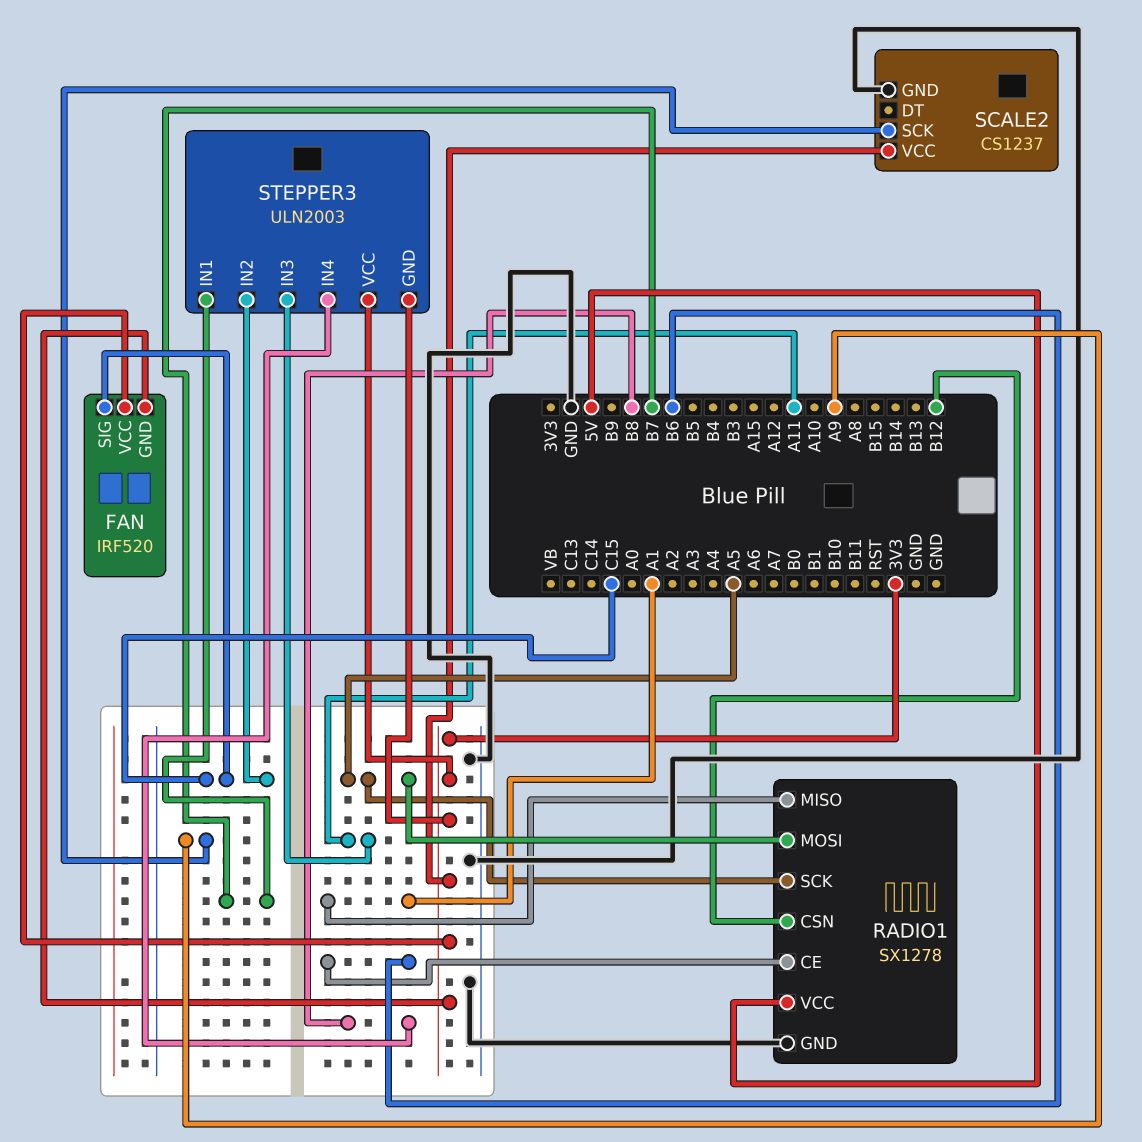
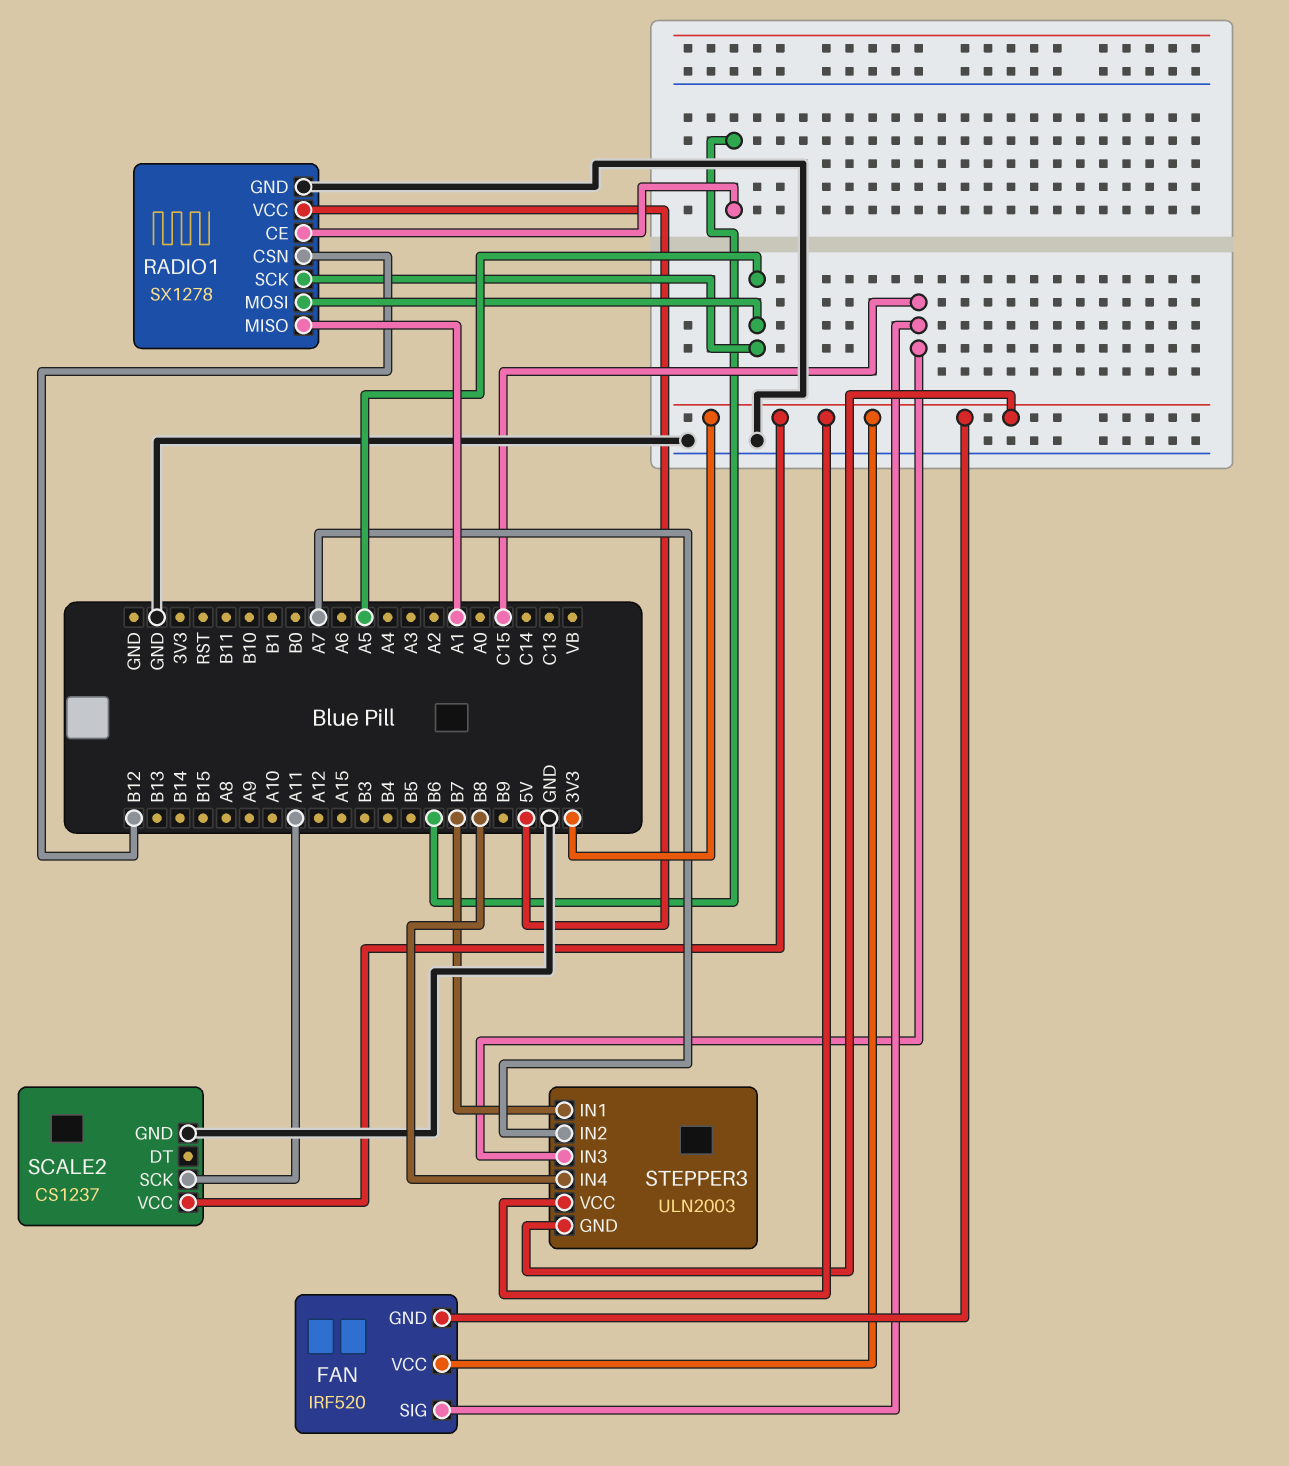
SCALE2 pin SCK: A9 -> A11
STEPPER3 pin IN2: C15 -> A7
STEPPER3 pin IN3: A11 -> C15

